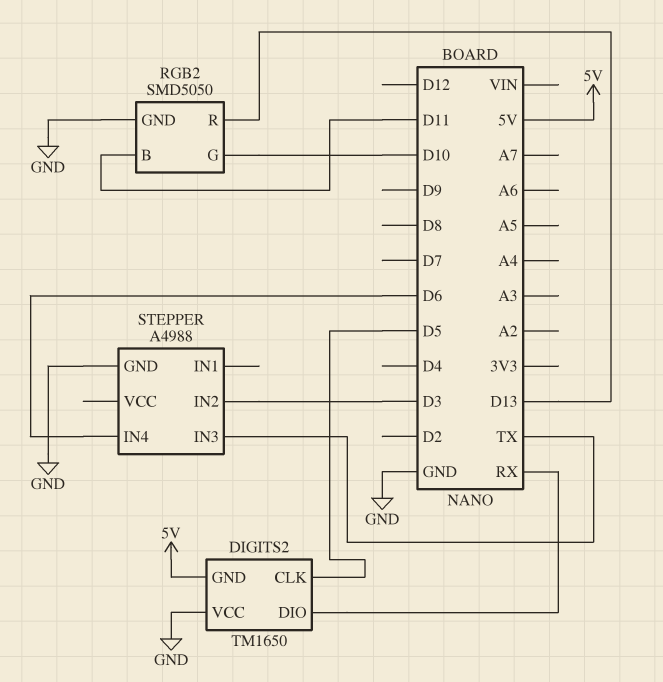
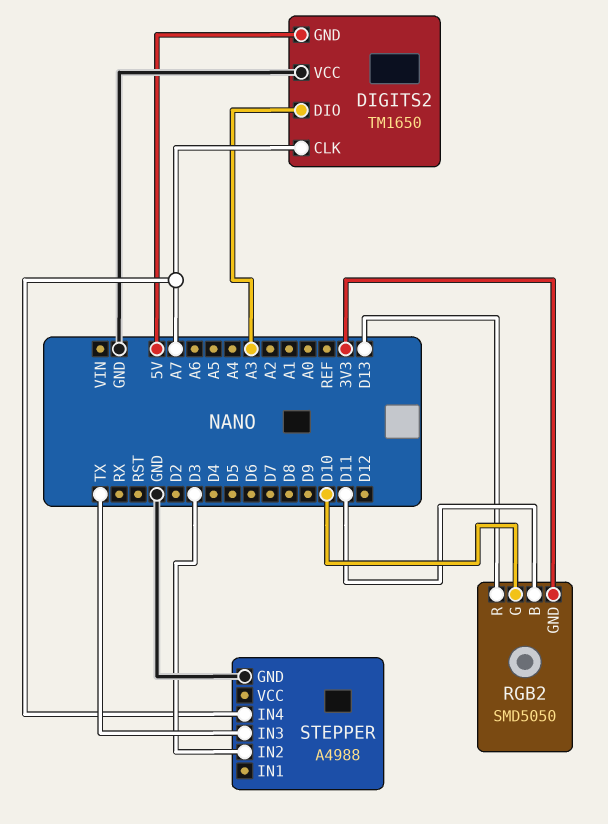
DIGITS2 pin CLK: D5 -> A7
DIGITS2 pin DIO: RX -> A3
RGB2 pin GND: GND -> 3V3
STEPPER pin IN4: D6 -> A7

